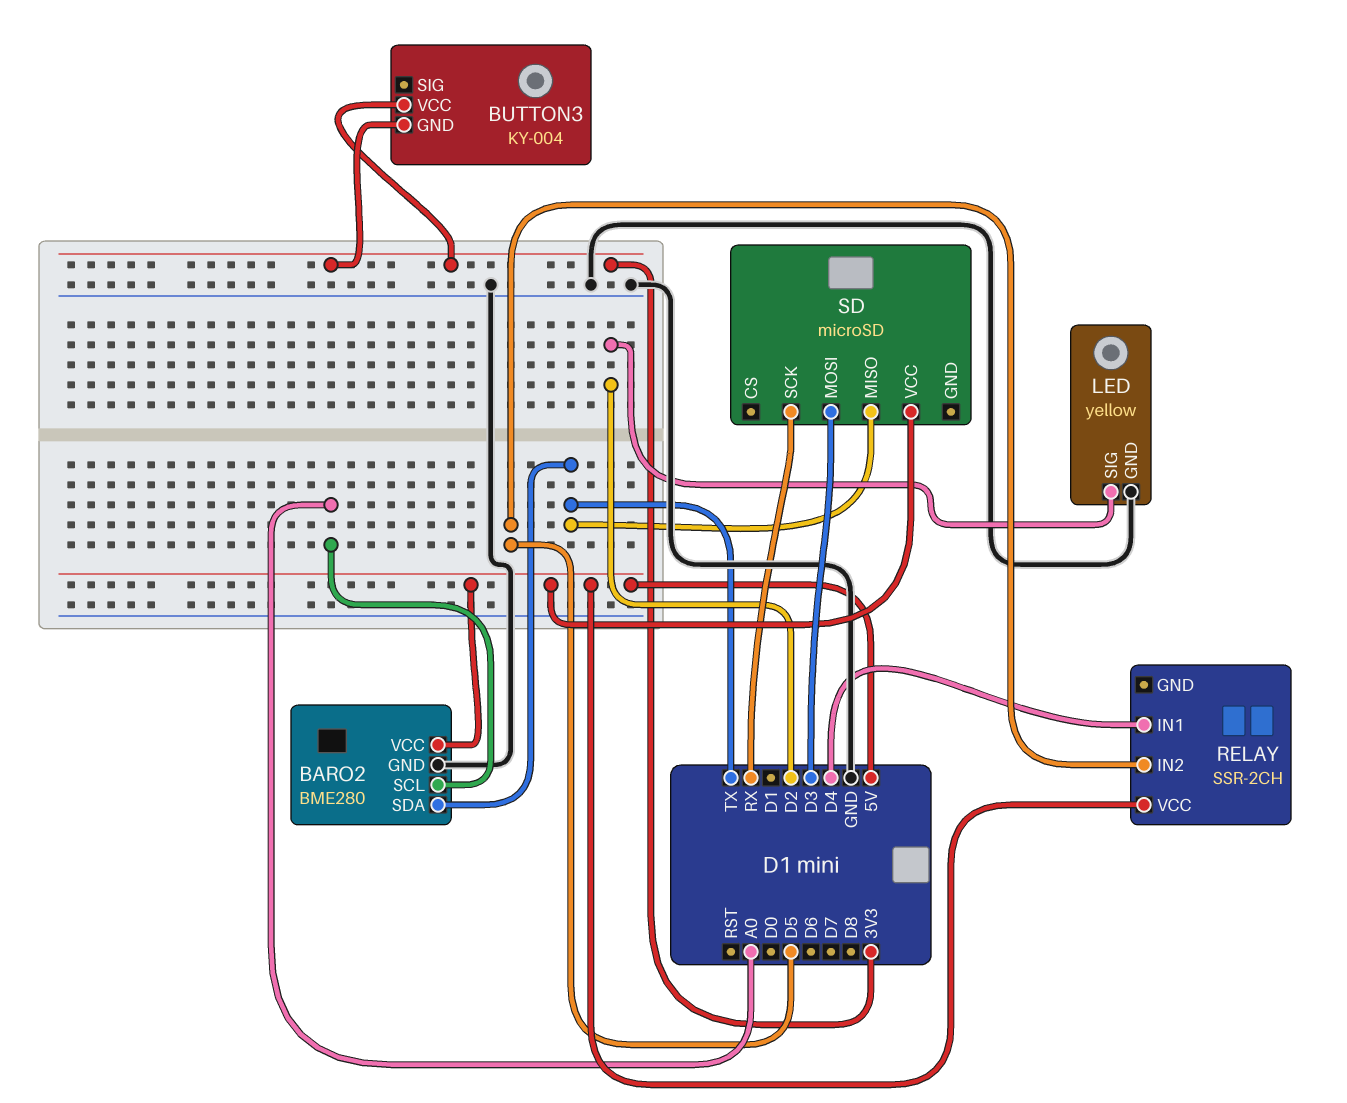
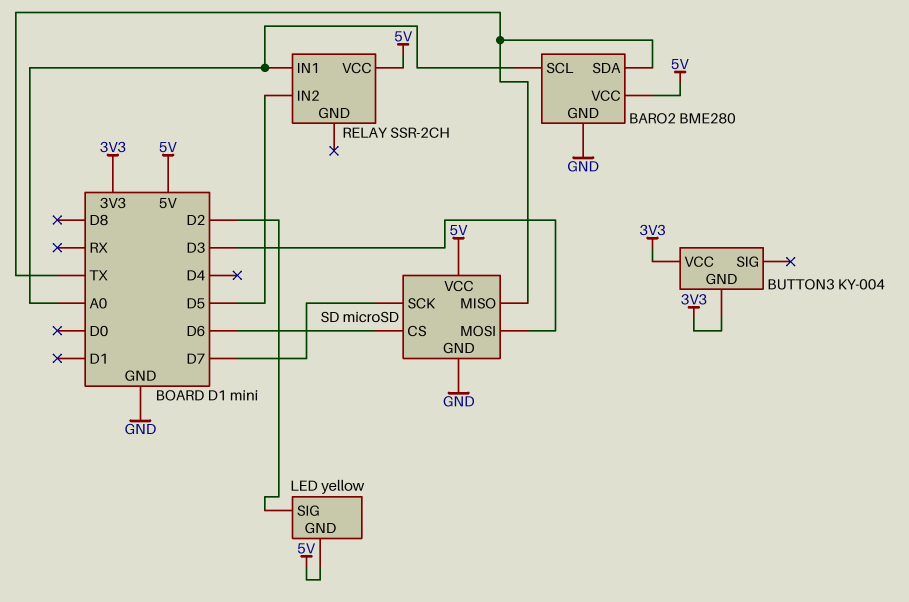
LED pin GND: GND -> 5V
RELAY pin IN1: D4 -> A0
SD pin CS: none -> D6
SD pin GND: none -> GND
SD pin SCK: RX -> D7

